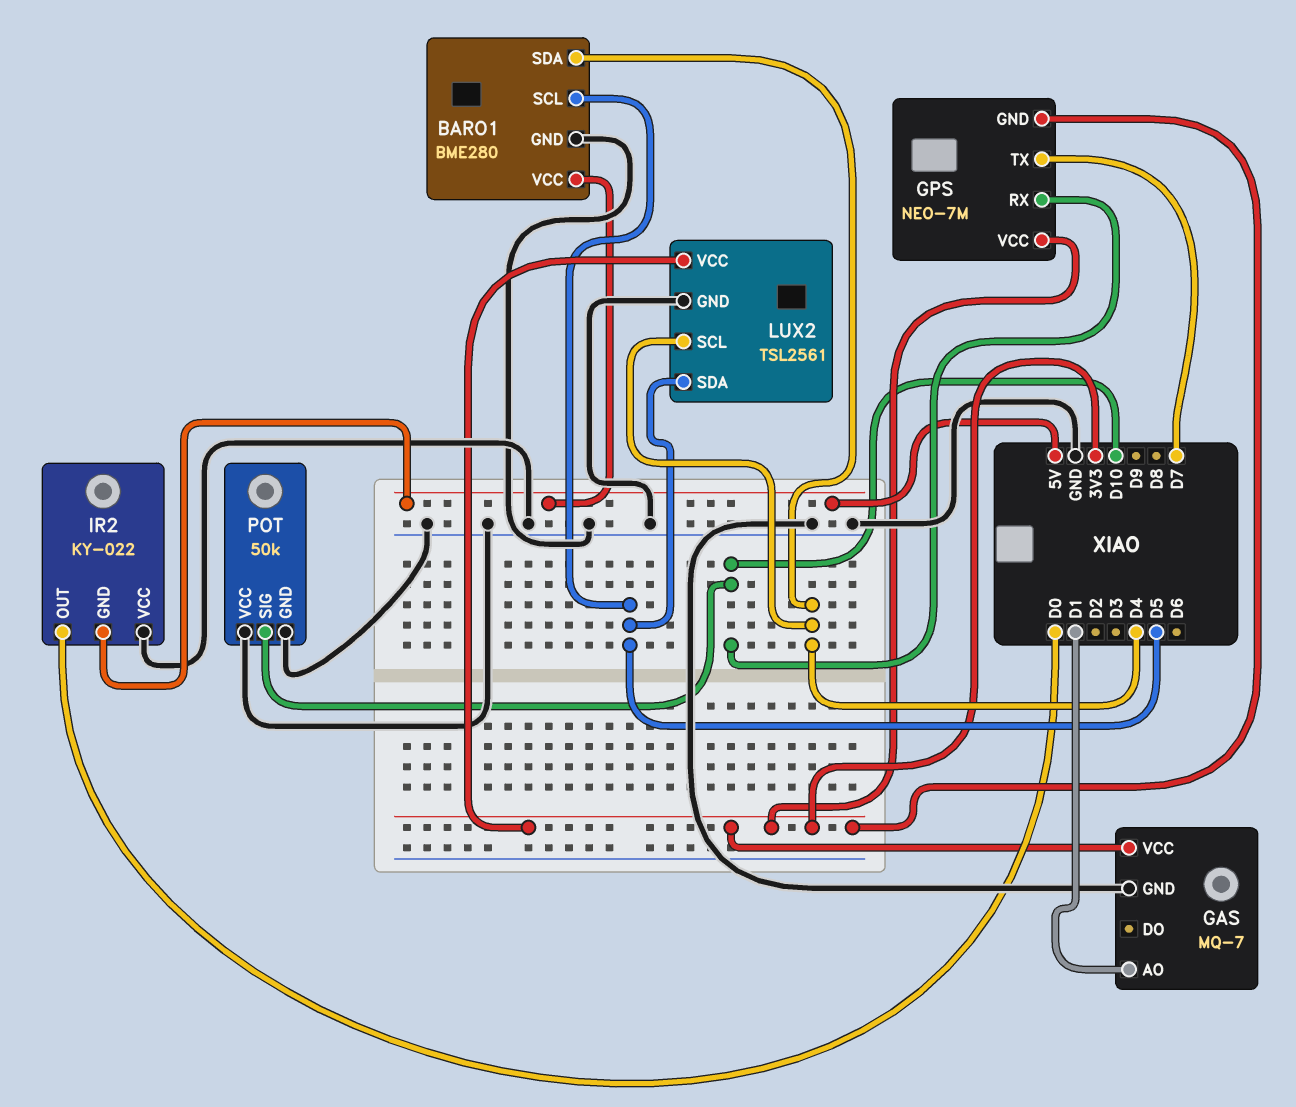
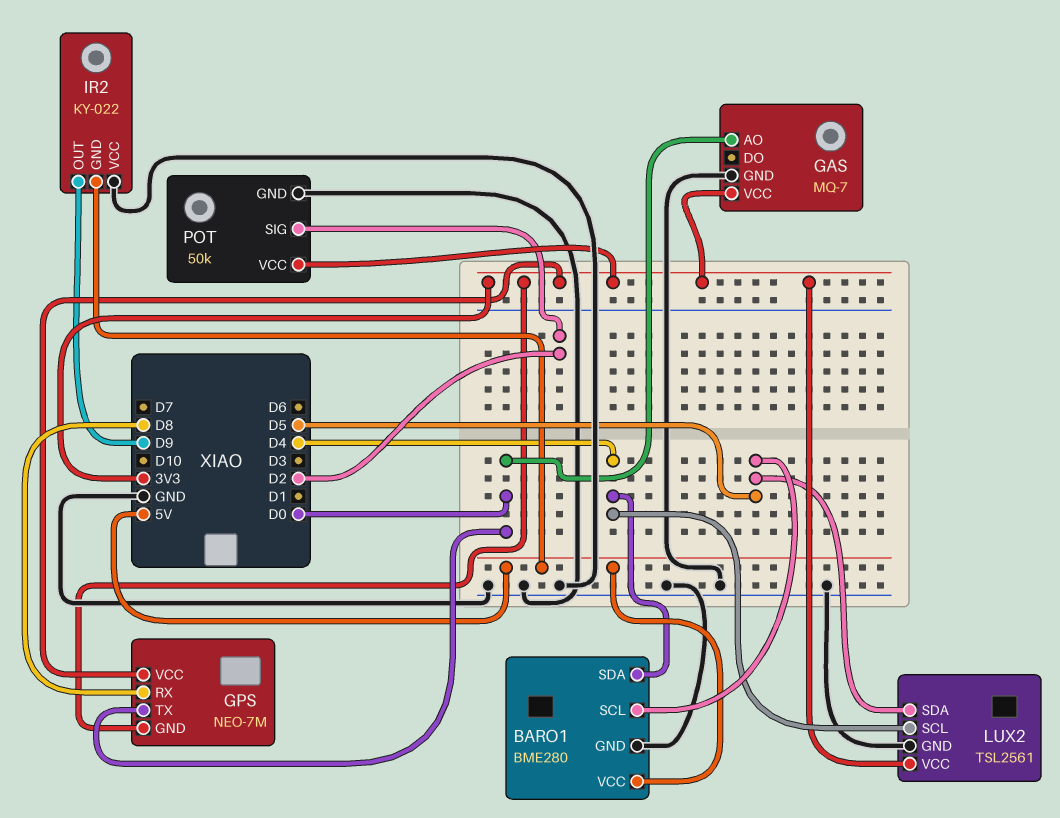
GAS pin AO: D1 -> D0
GPS pin RX: D10 -> D8
GPS pin TX: D7 -> D0
IR2 pin OUT: D0 -> D9
POT pin SIG: D10 -> D2
POT pin VCC: GND -> 3V3

